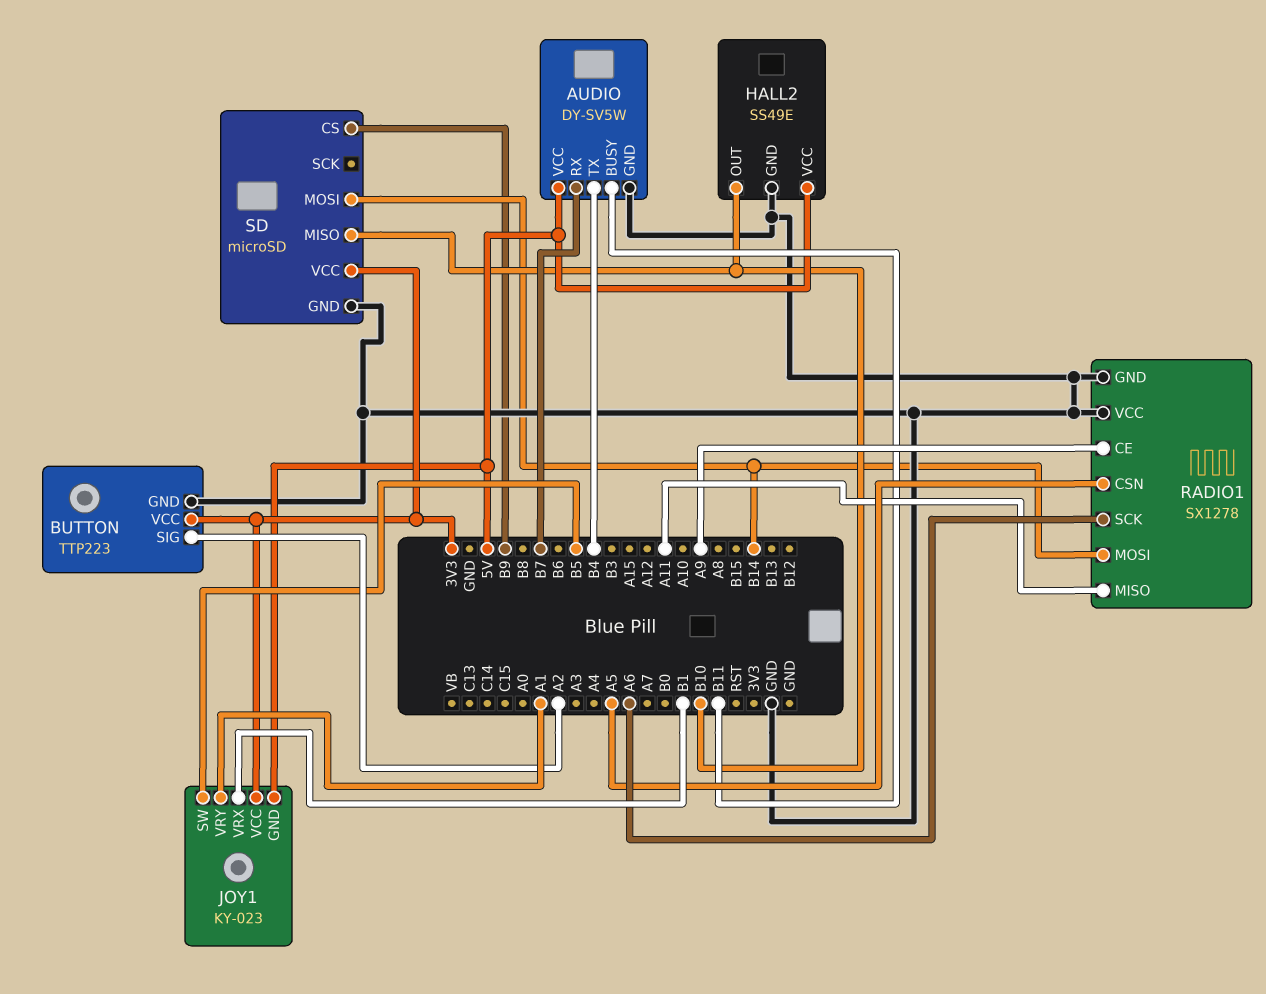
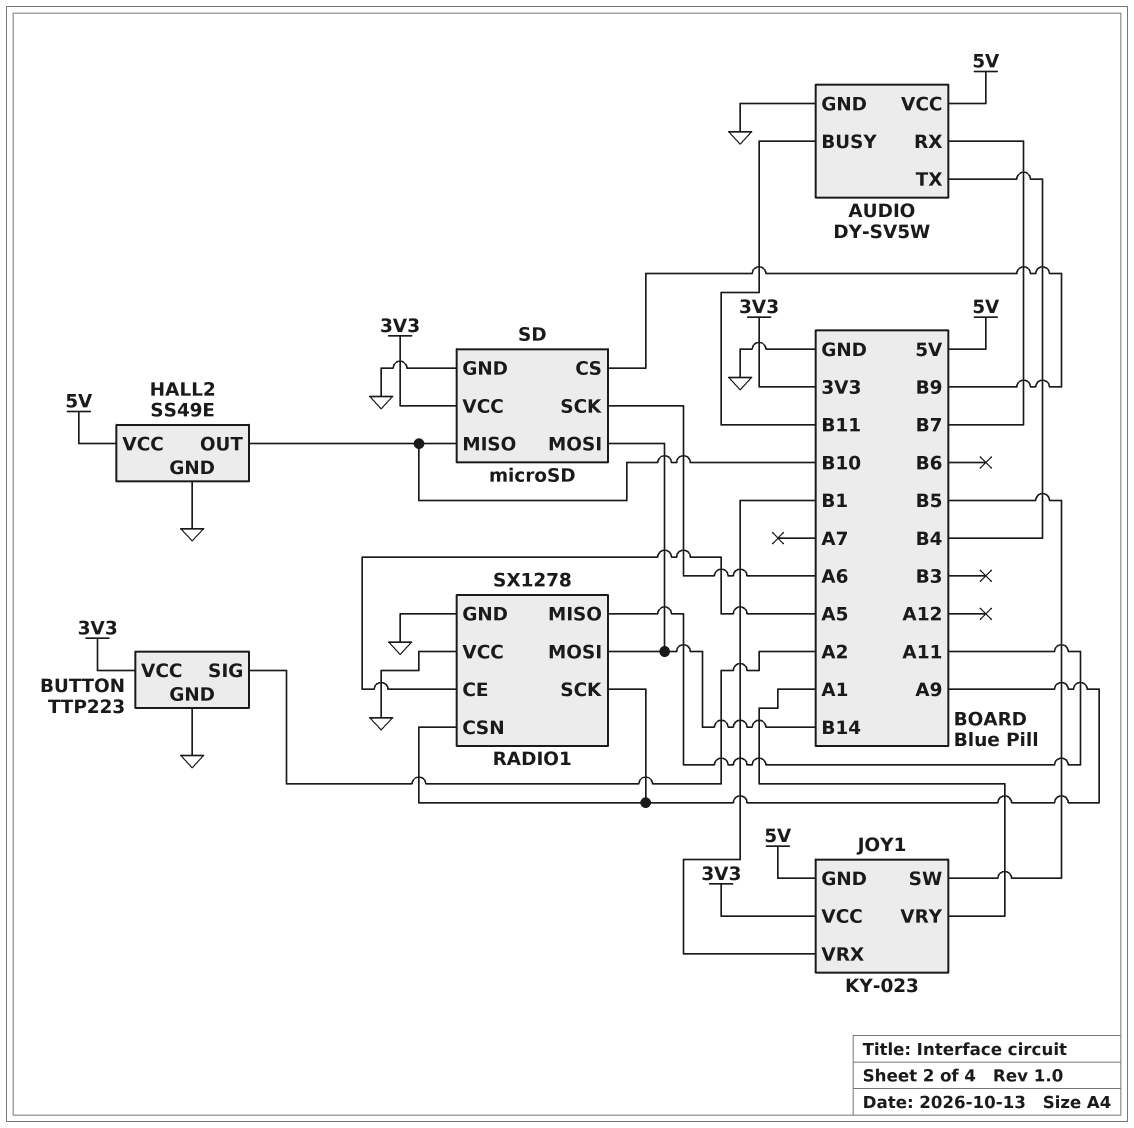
RADIO1 pin CE: A9 -> A5
RADIO1 pin CSN: A5 -> A9
RADIO1 pin SCK: A6 -> A9
SD pin SCK: none -> A6

